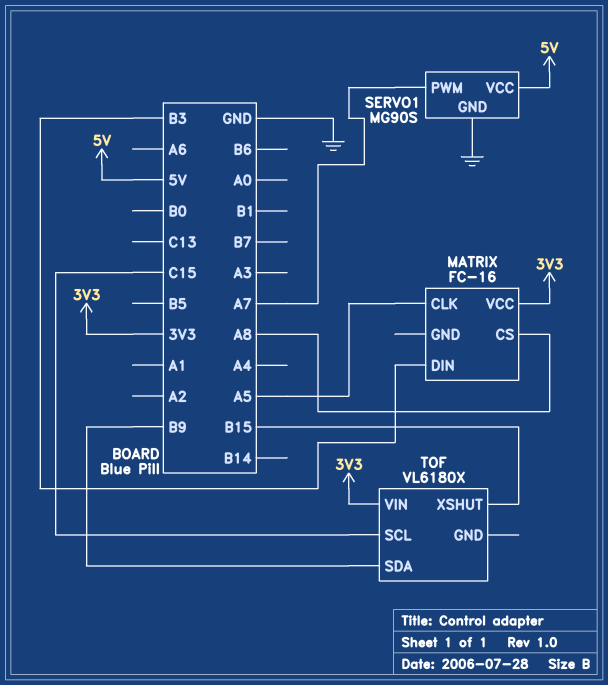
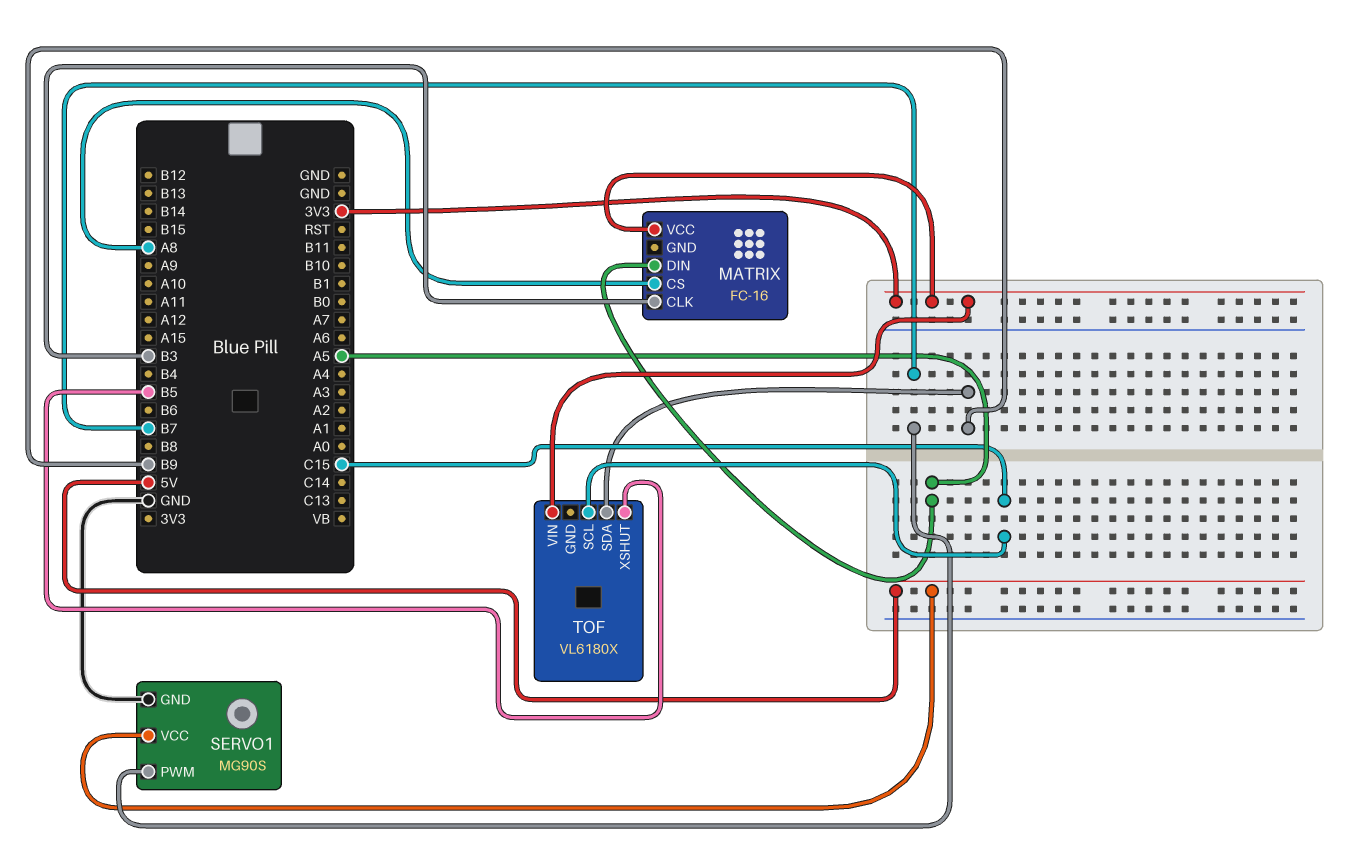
MATRIX pin CLK: A5 -> B3
MATRIX pin DIN: B3 -> A5
SERVO1 pin PWM: A7 -> B7
TOF pin XSHUT: B15 -> B5

